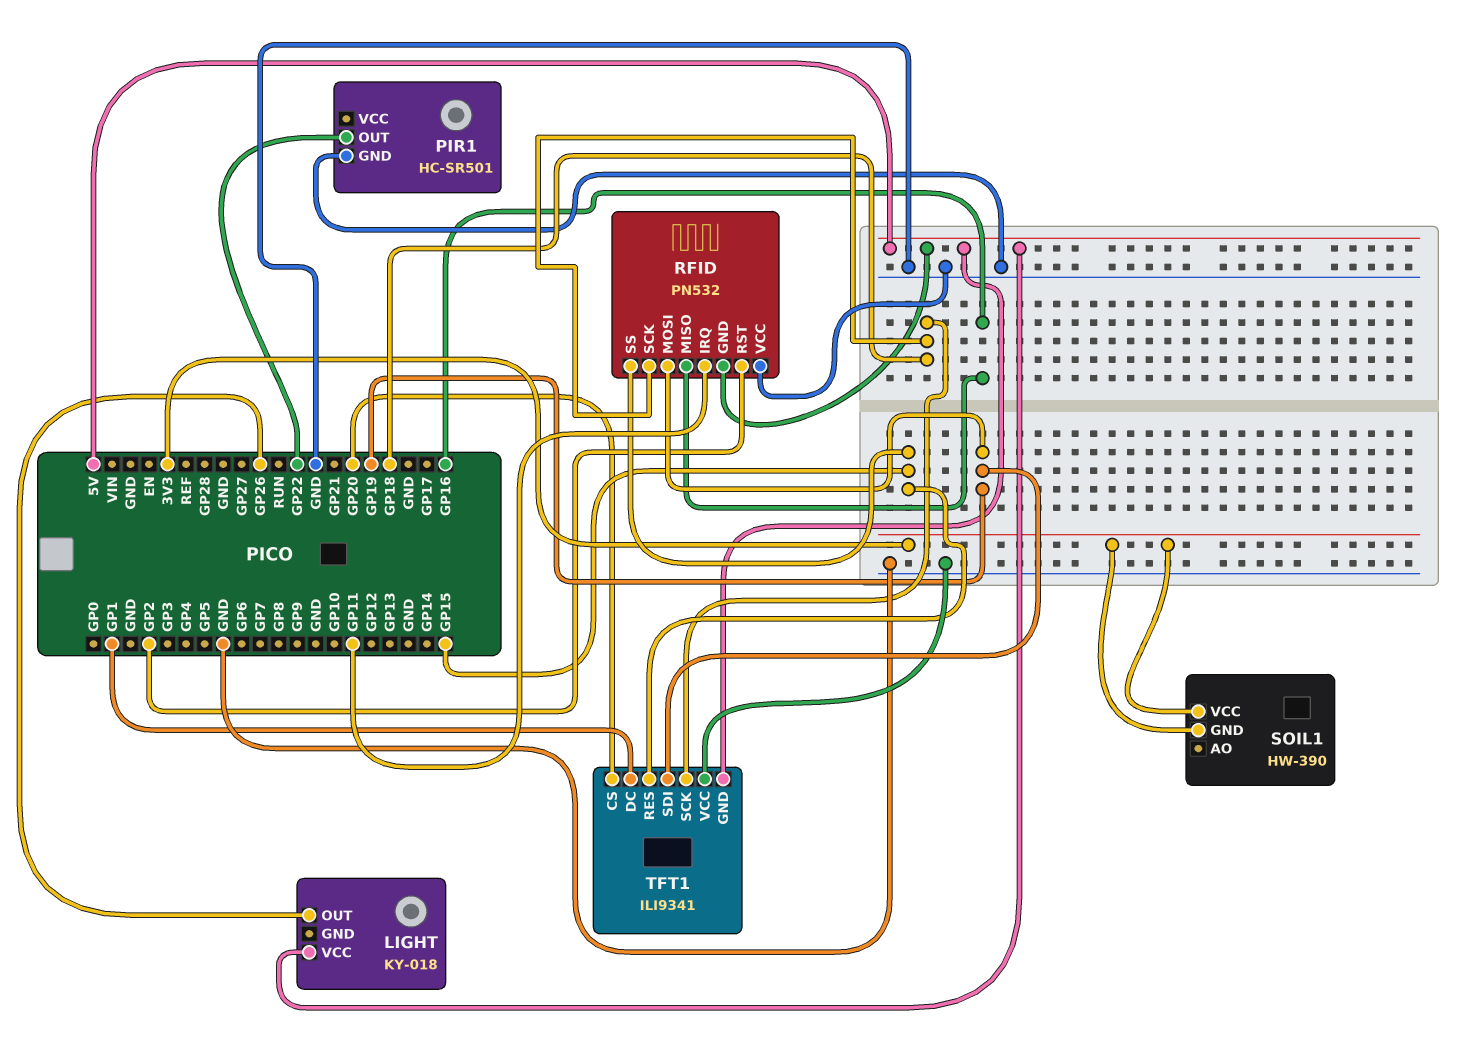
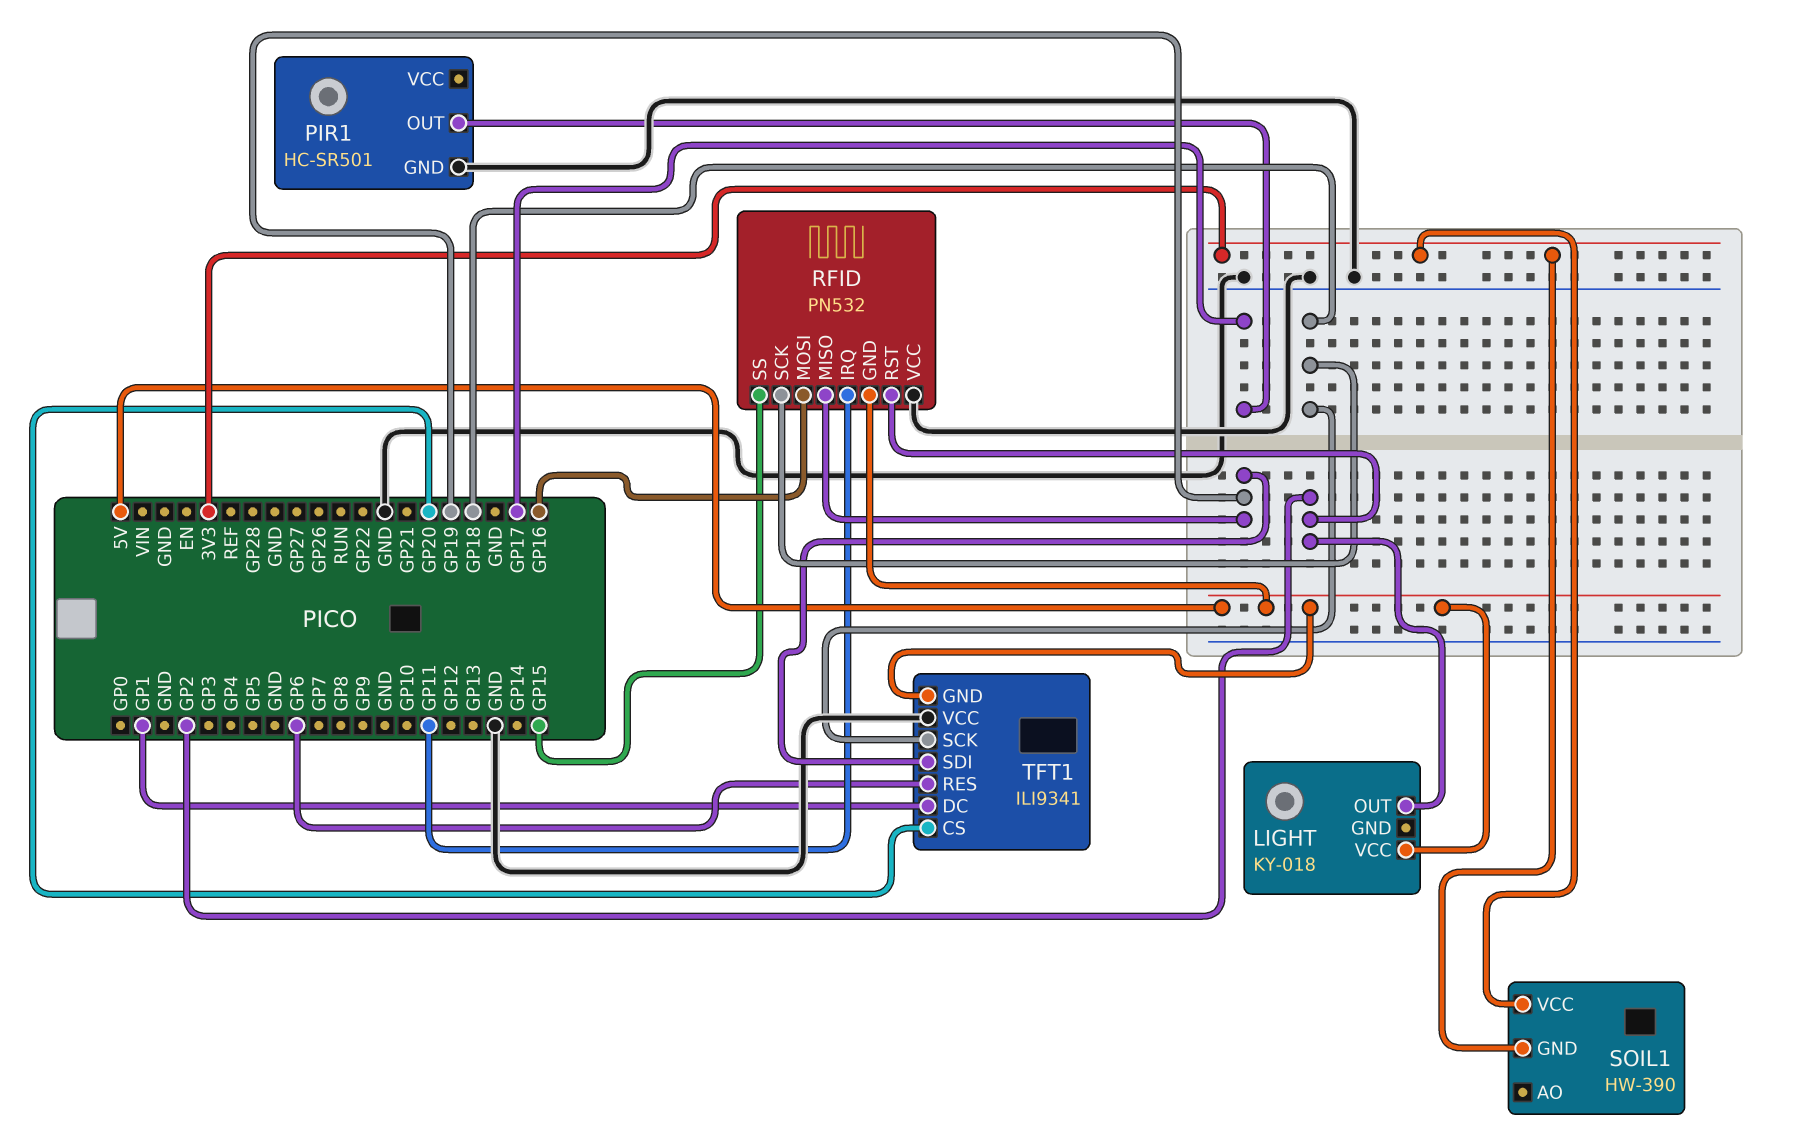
LIGHT pin OUT: GP26 -> GP2
PIR1 pin OUT: GP22 -> GP17
RFID pin MISO: GP16 -> GP19
RFID pin MOSI: GP19 -> GP16
TFT1 pin RES: GP15 -> GP6

